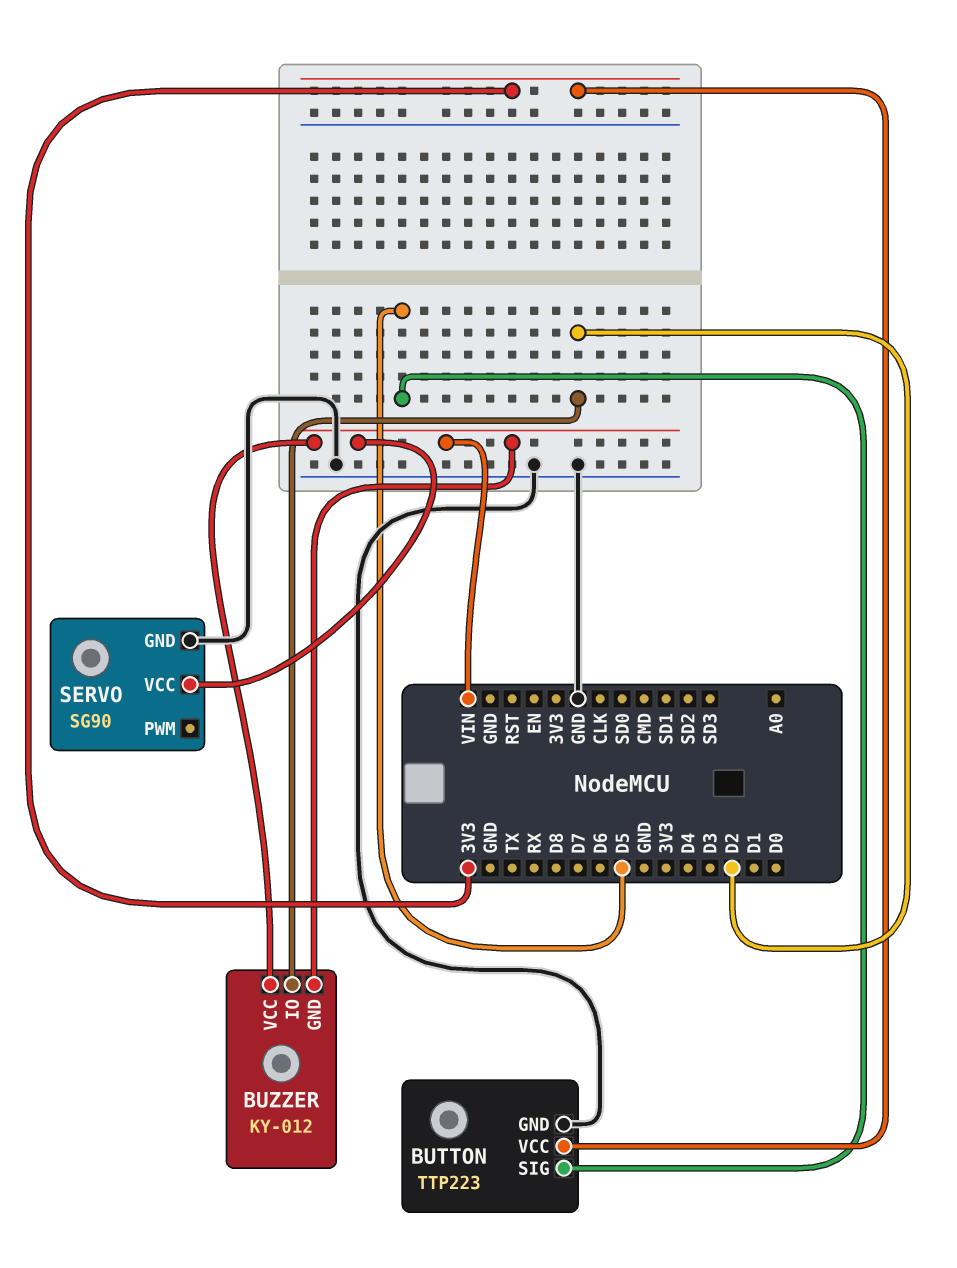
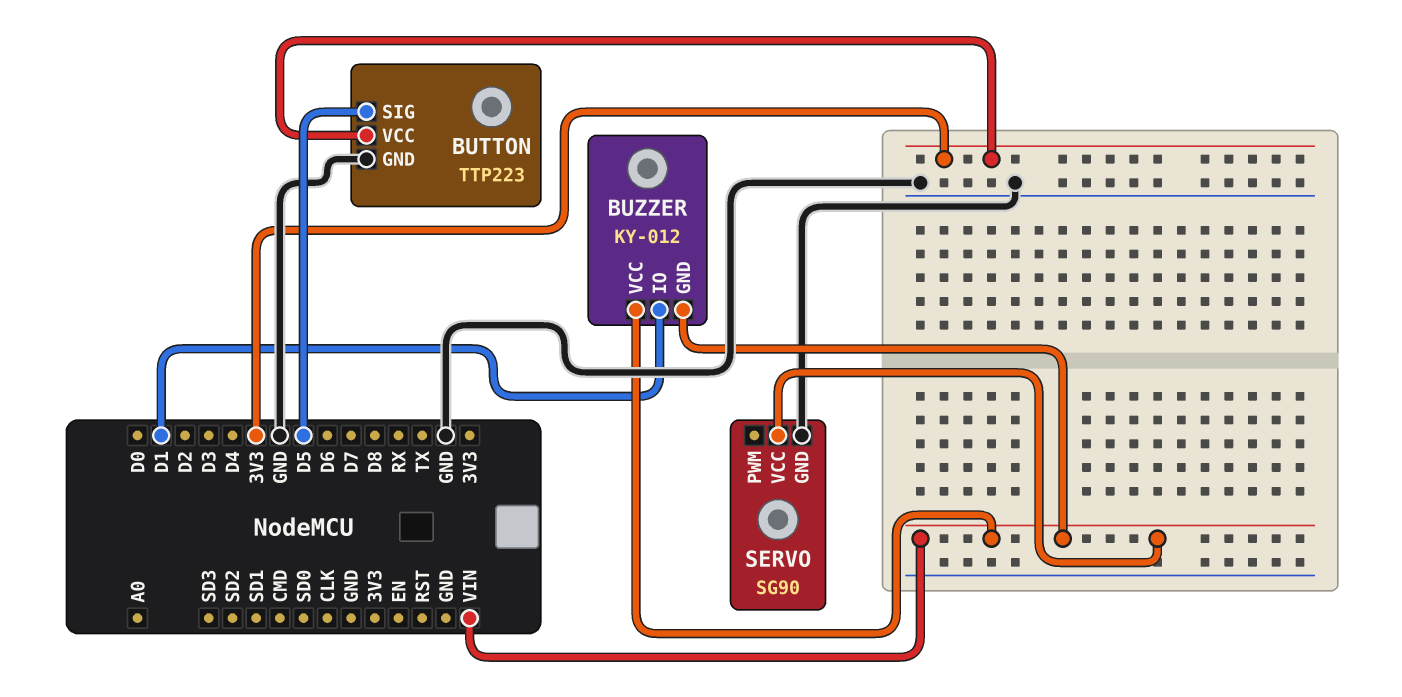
BUZZER pin IO: D2 -> D1

